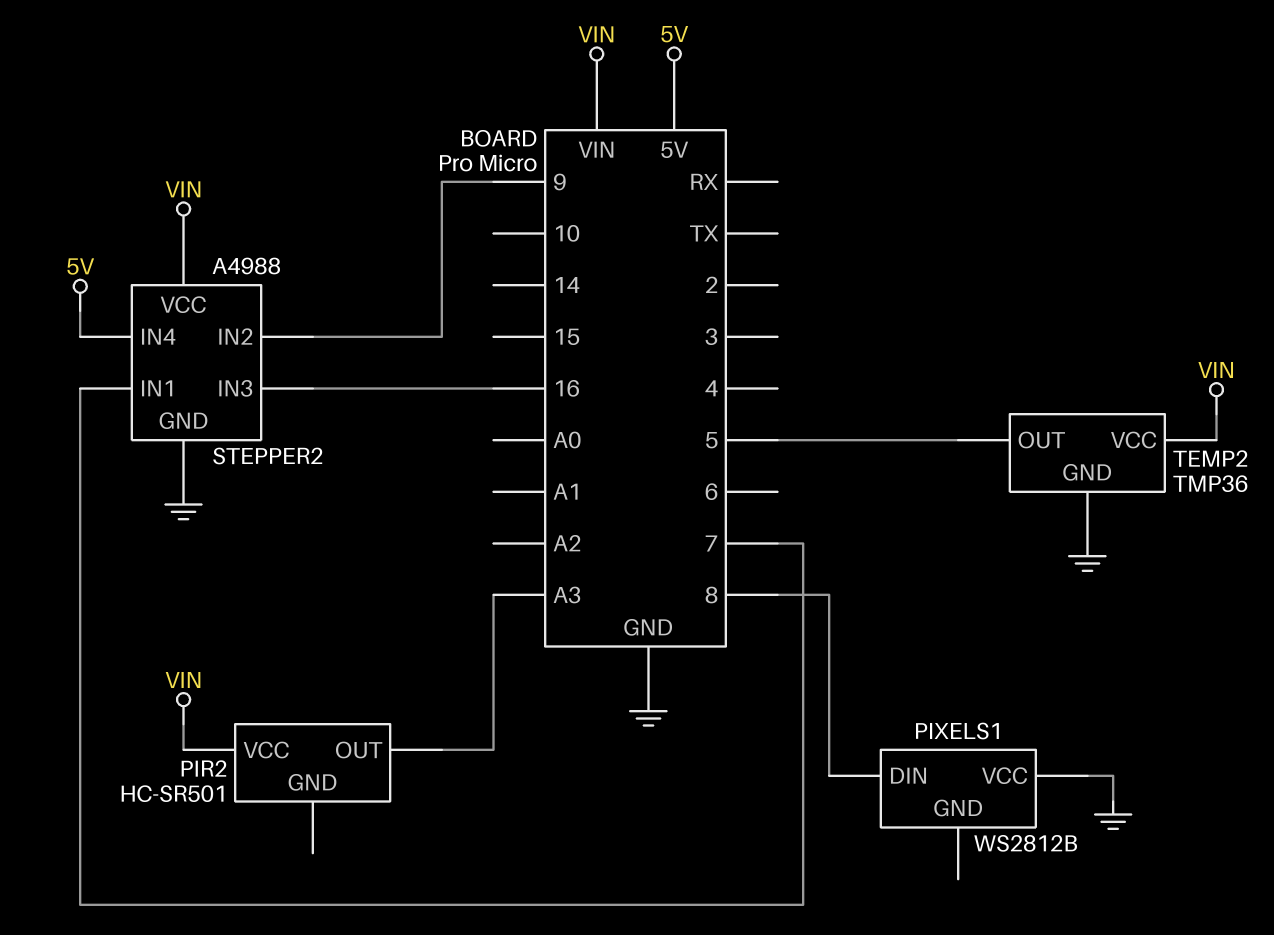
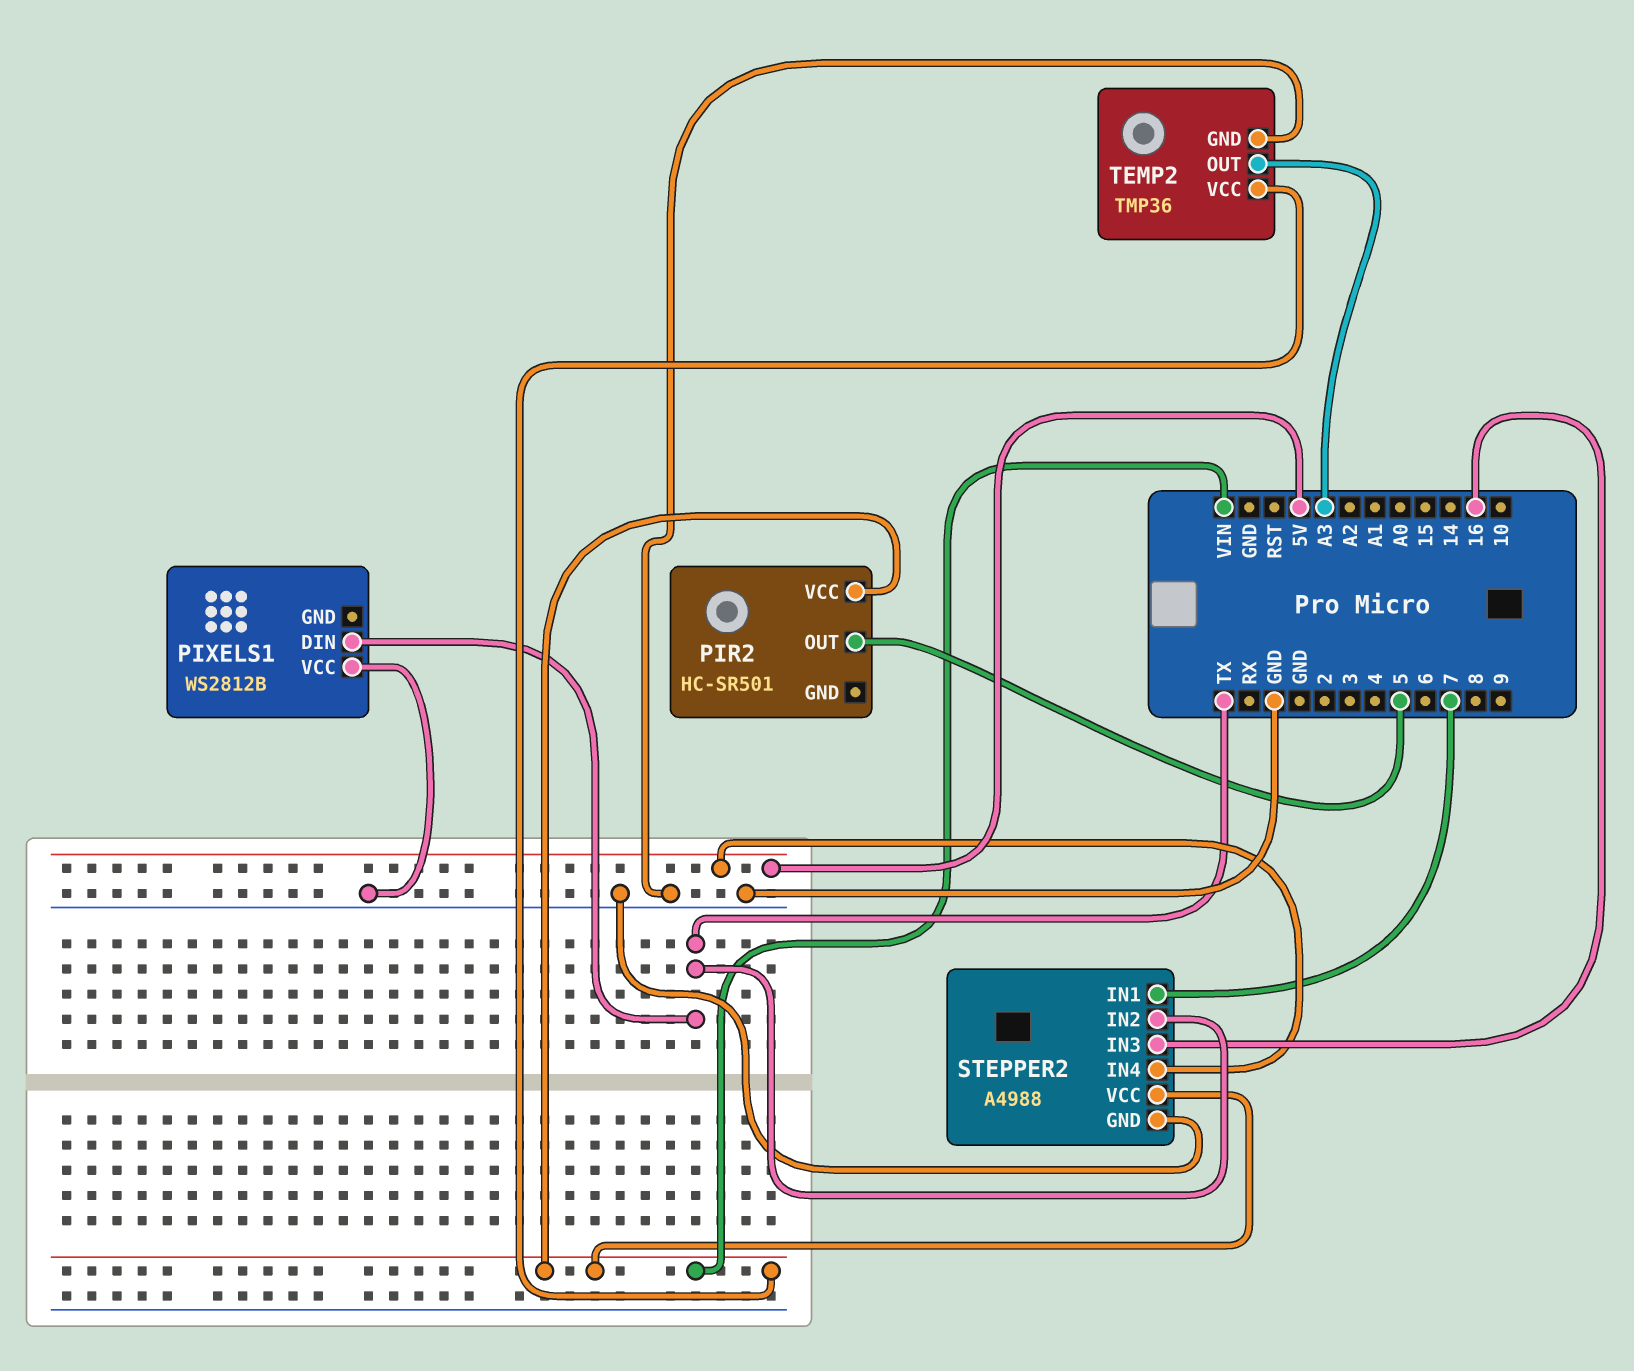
PIR2 pin OUT: A3 -> 5
PIXELS1 pin DIN: 8 -> TX
STEPPER2 pin IN2: 9 -> TX
TEMP2 pin OUT: 5 -> A3

